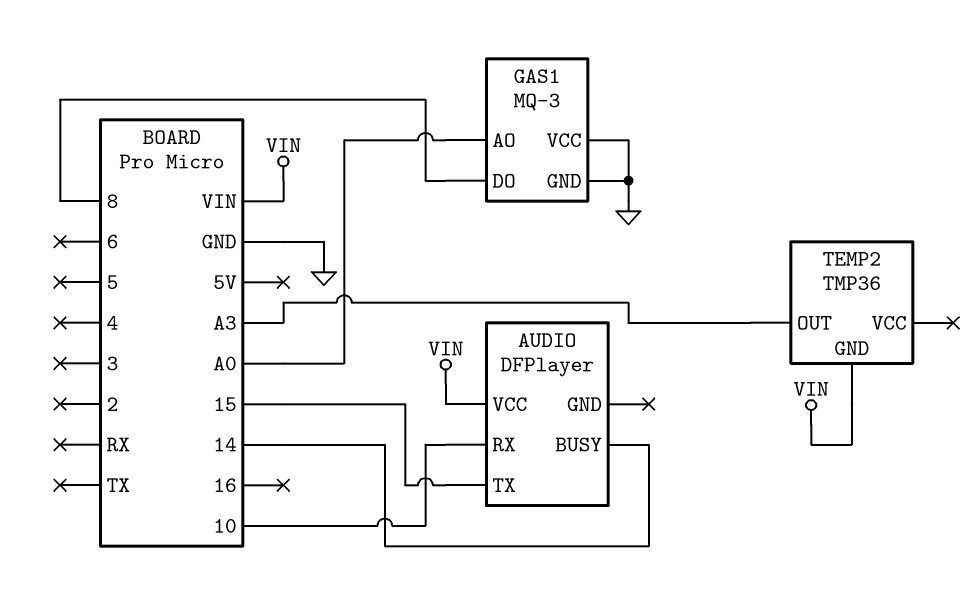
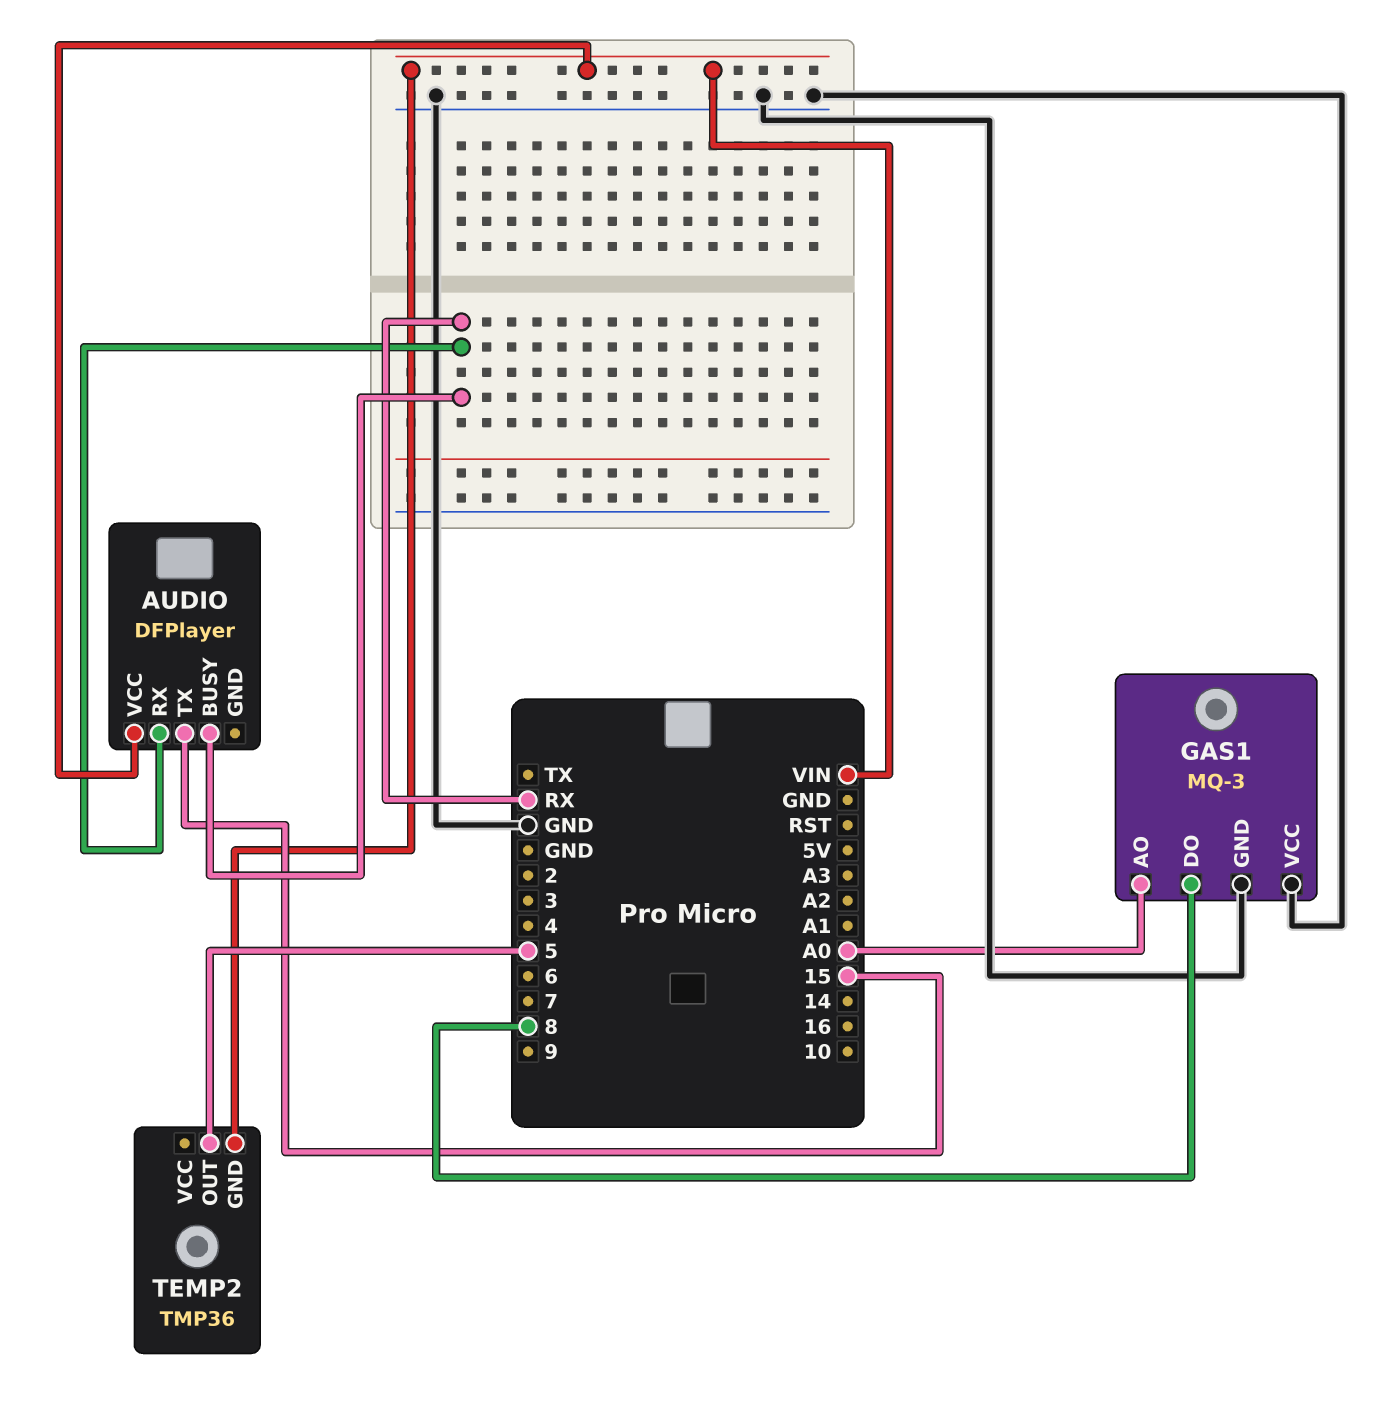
AUDIO pin BUSY: 14 -> RX
AUDIO pin RX: 10 -> RX
TEMP2 pin OUT: A3 -> 5

